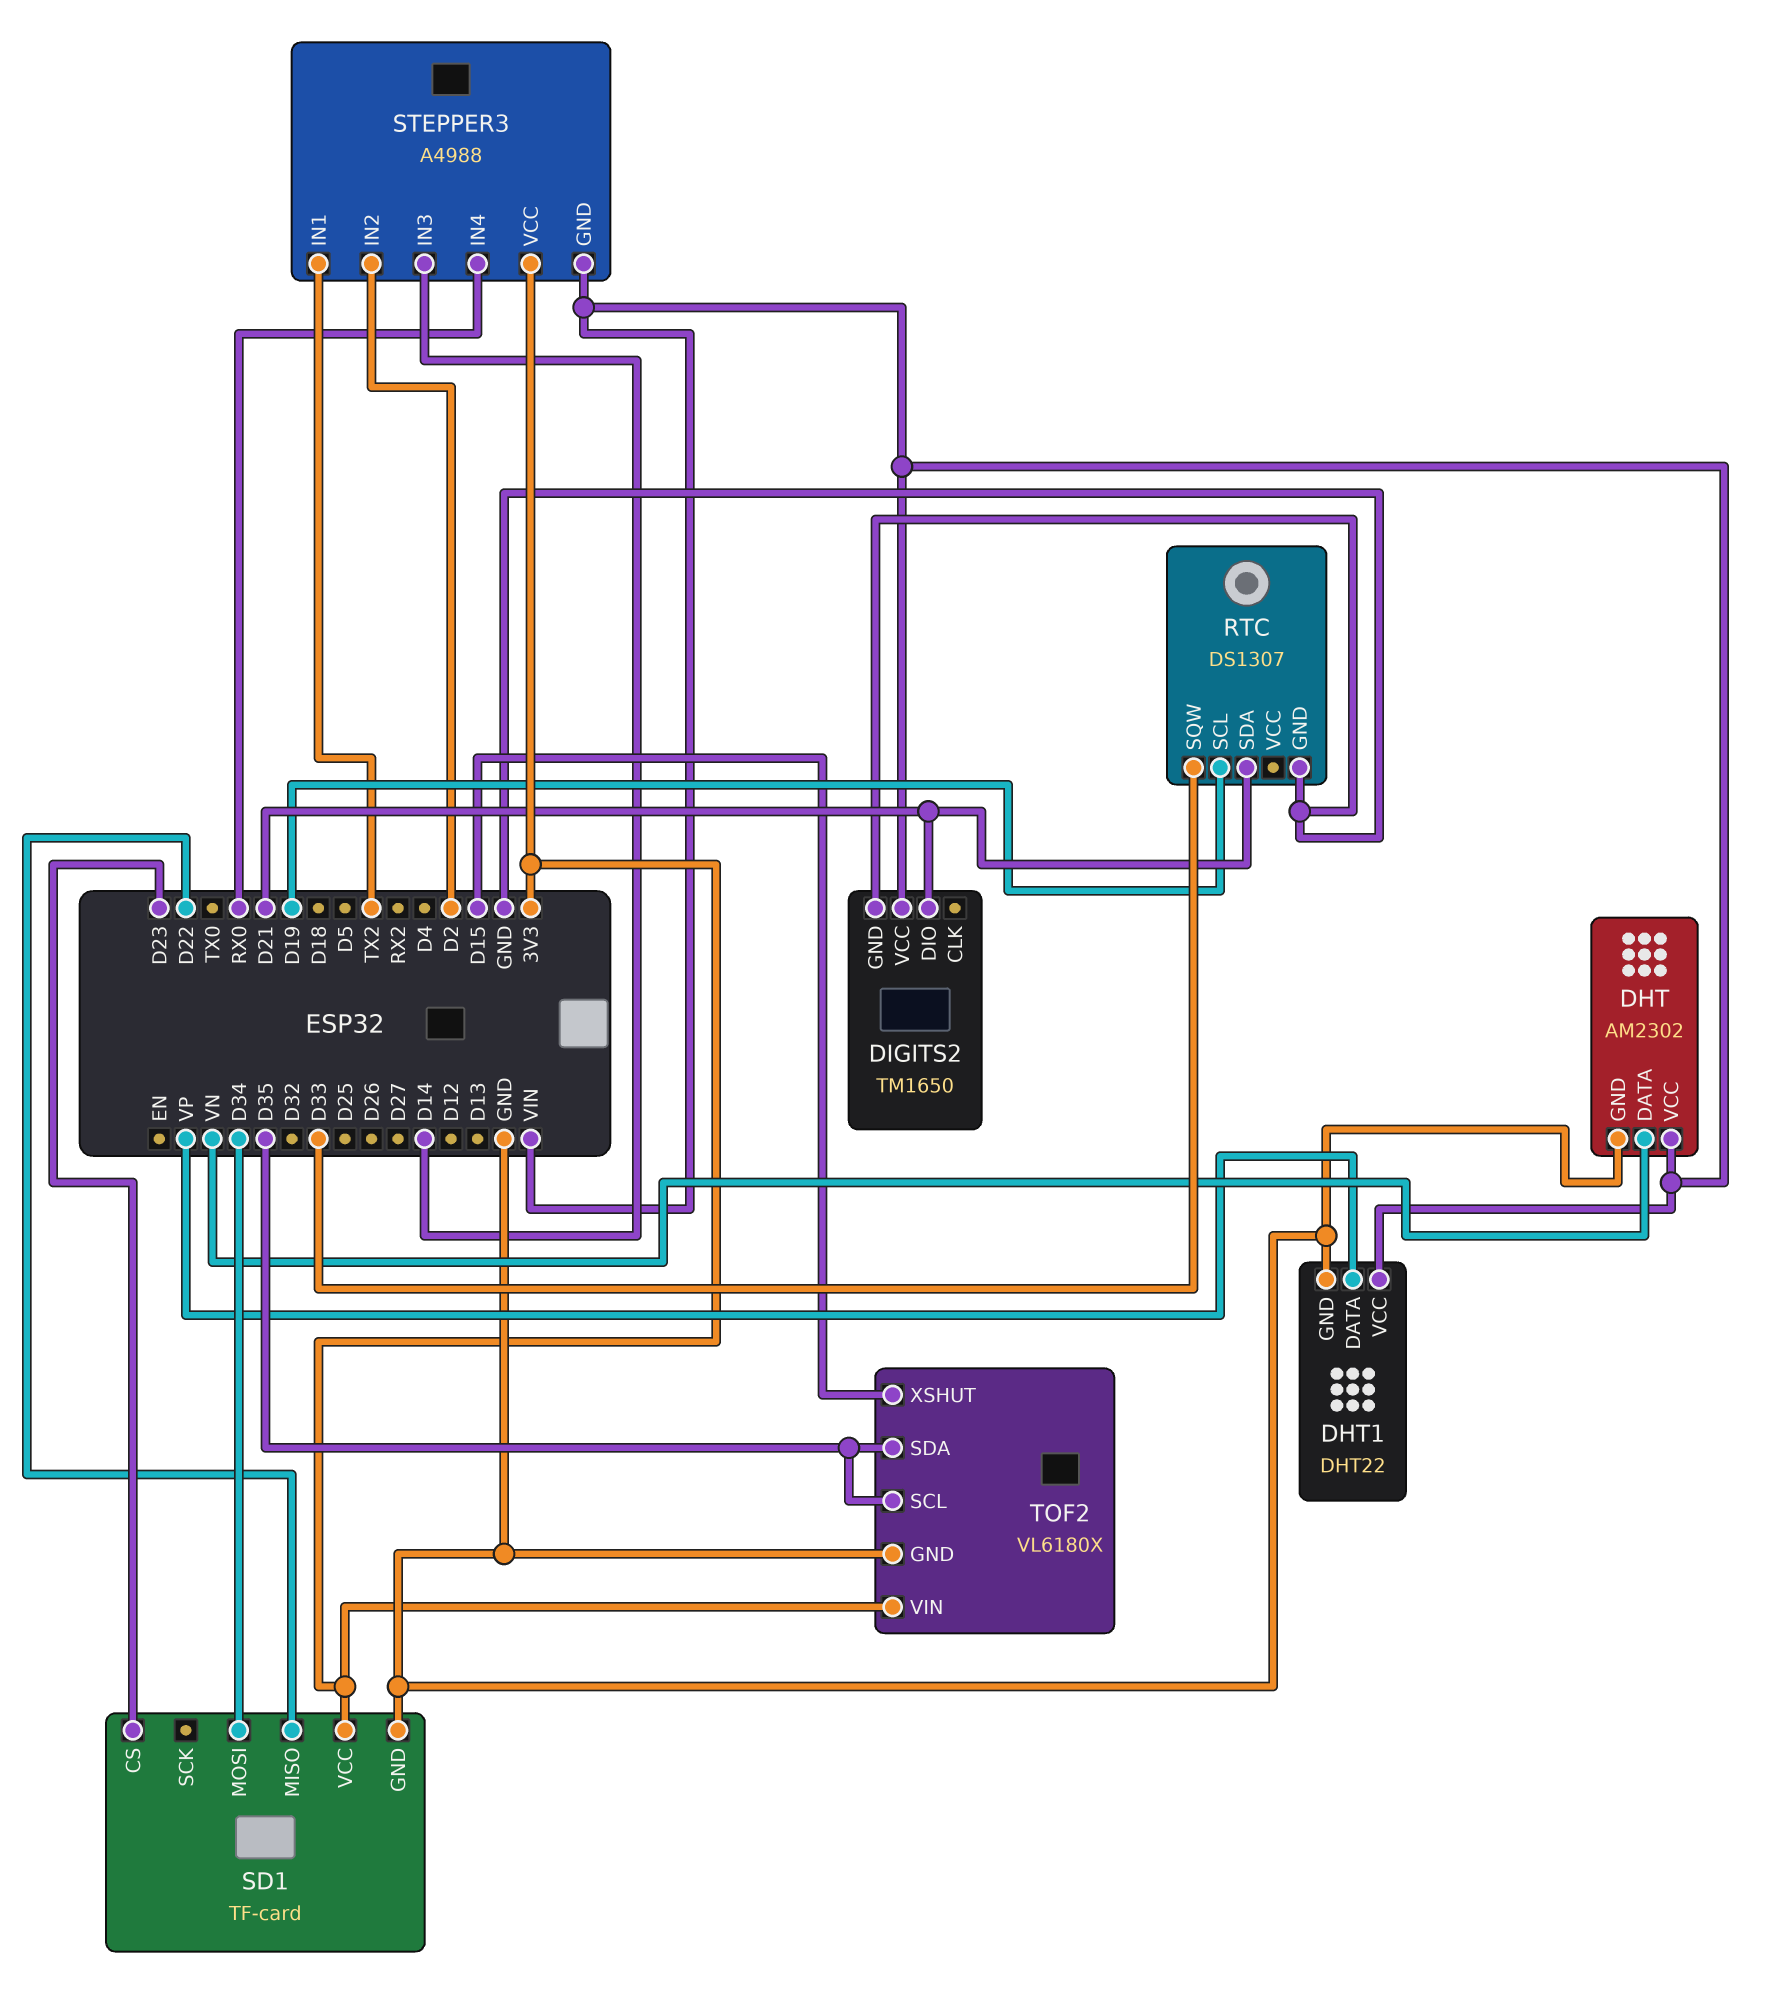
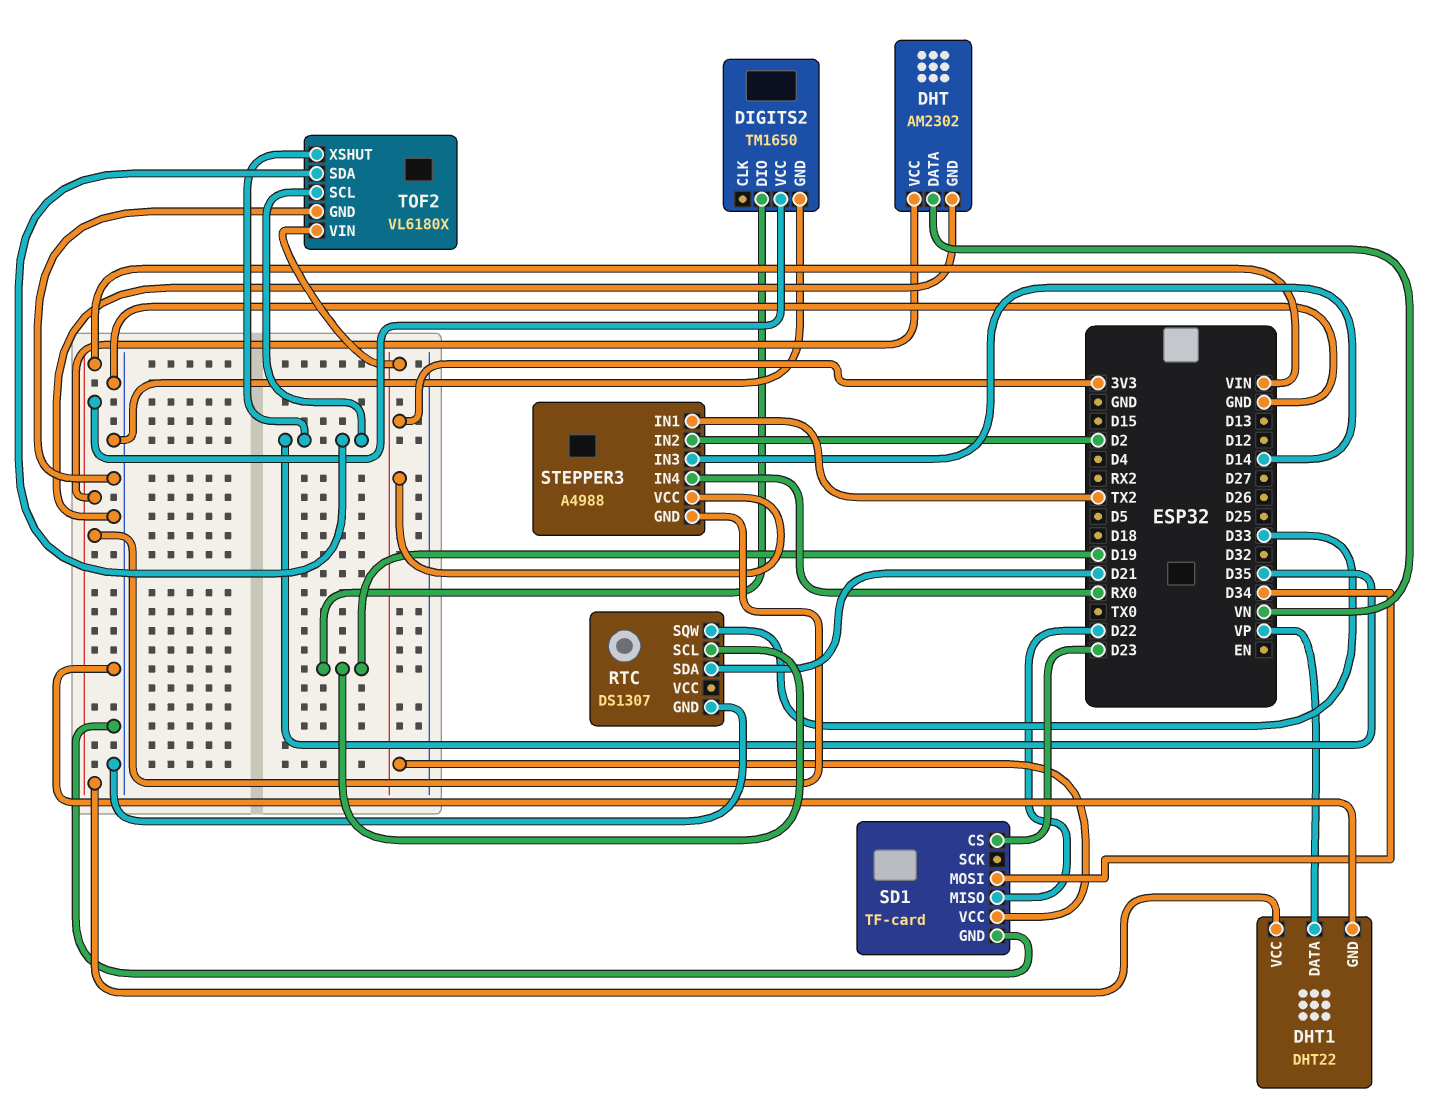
DIGITS2 pin DIO: D21 -> D19
TOF2 pin XSHUT: D15 -> D35

